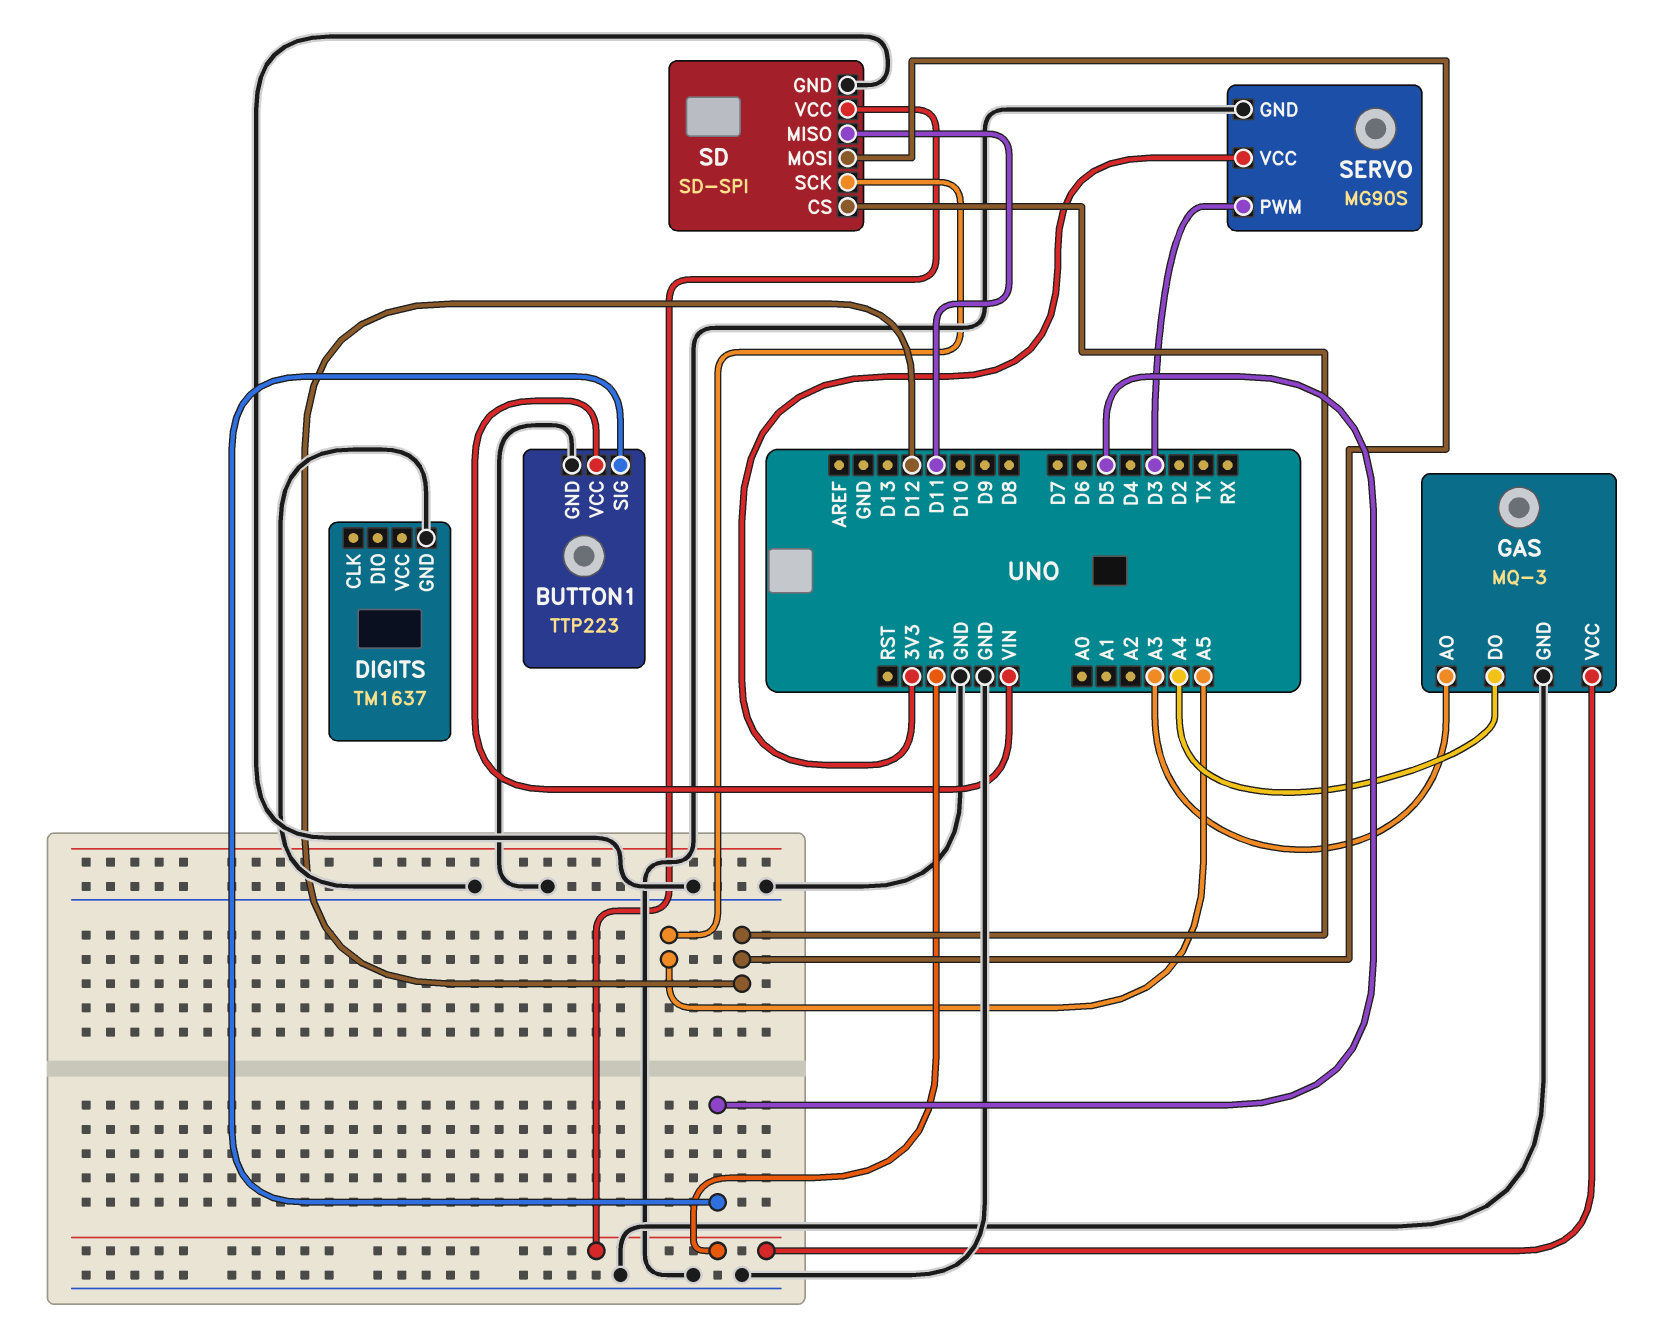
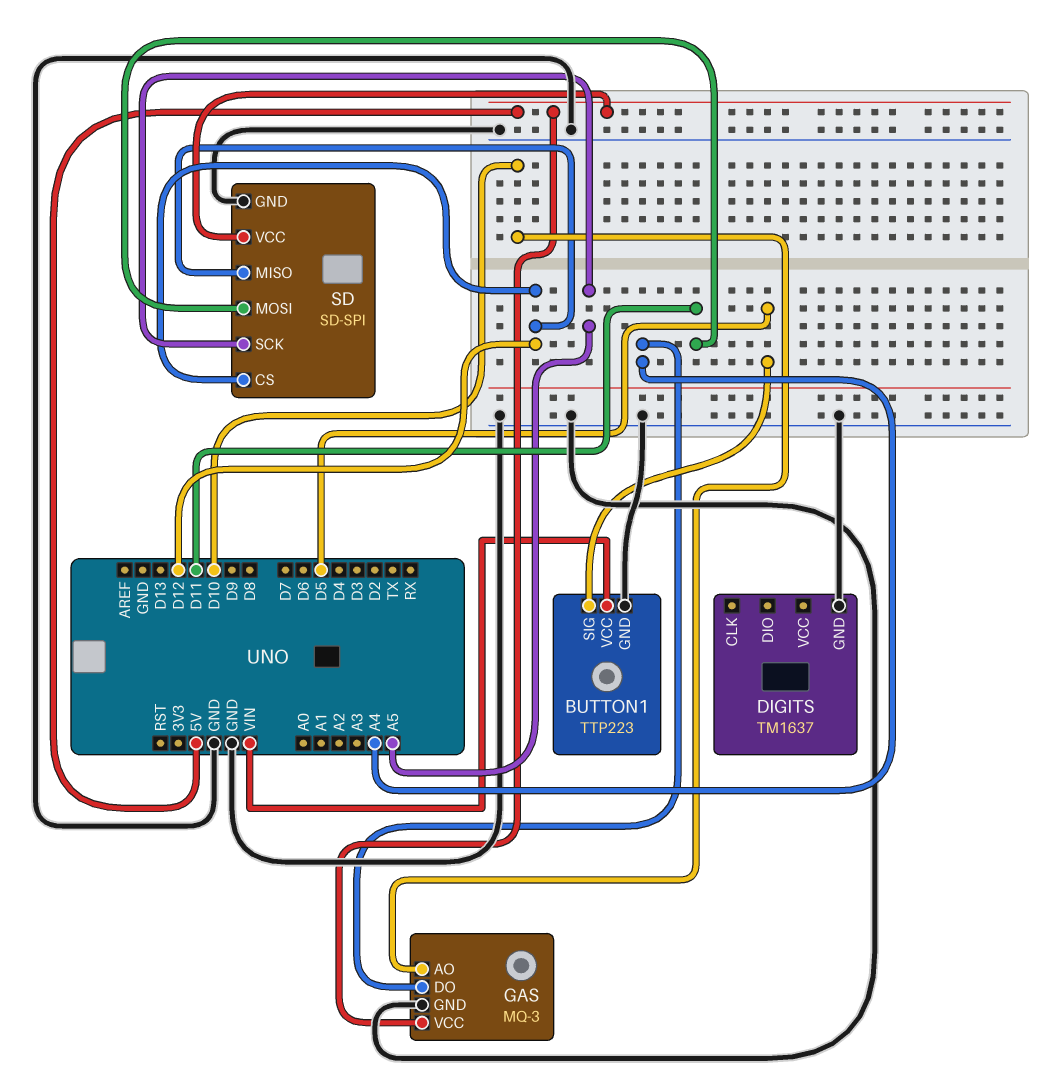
GAS pin AO: A3 -> D10
SD pin MISO: D11 -> D12
SD pin MOSI: D12 -> D11
SERVO: MG90S -> none
SERVO pin GND: GND -> none
SERVO pin PWM: D3 -> none
SERVO pin VCC: 3V3 -> none

